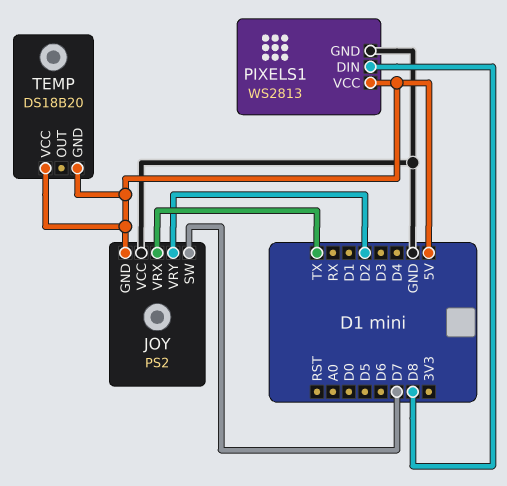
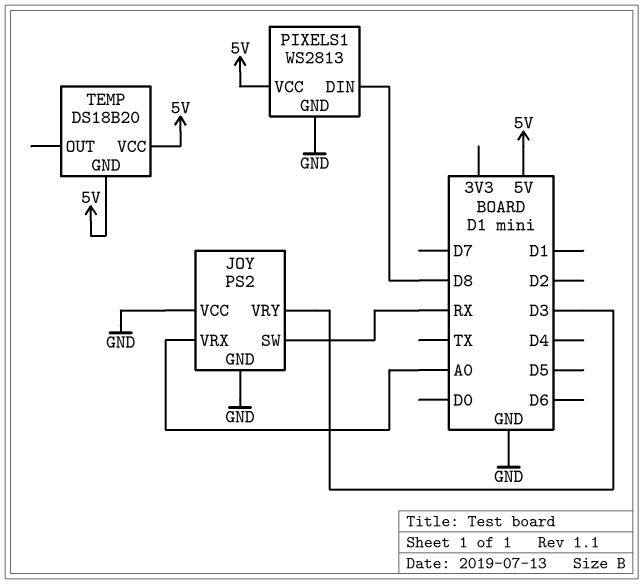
JOY pin GND: 5V -> GND
JOY pin SW: D7 -> RX
JOY pin VRX: TX -> A0
JOY pin VRY: D2 -> D3

